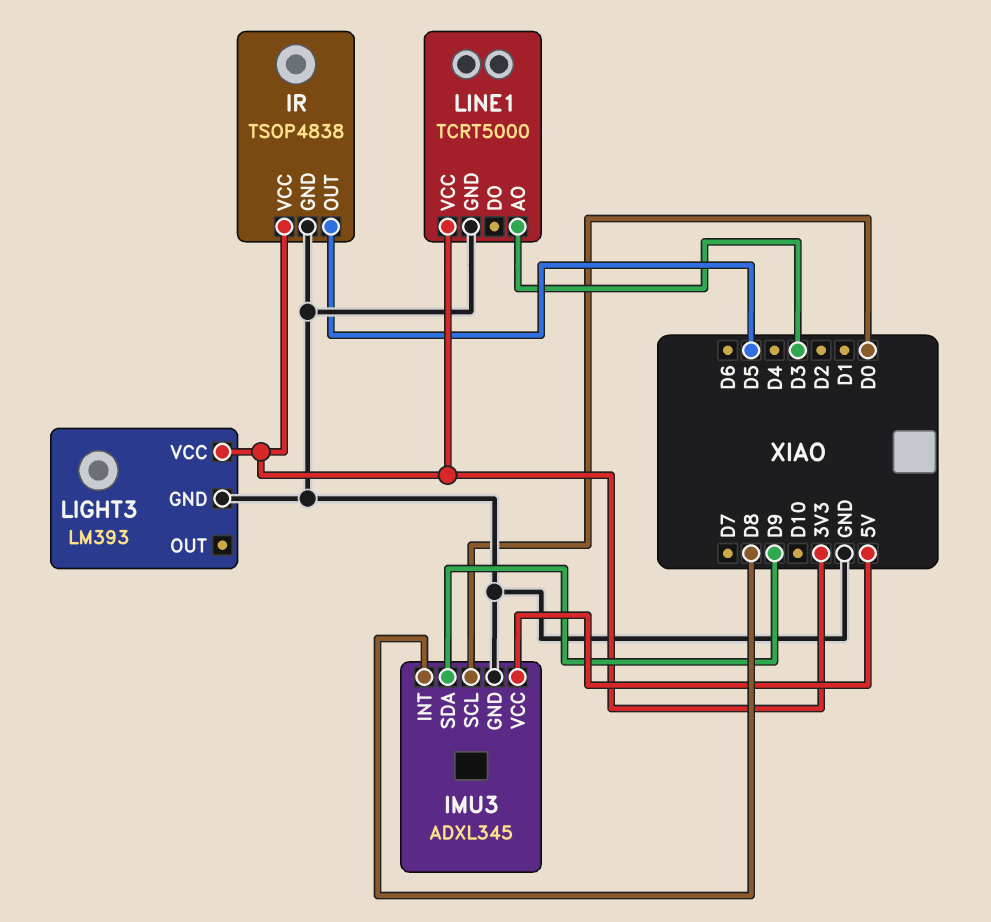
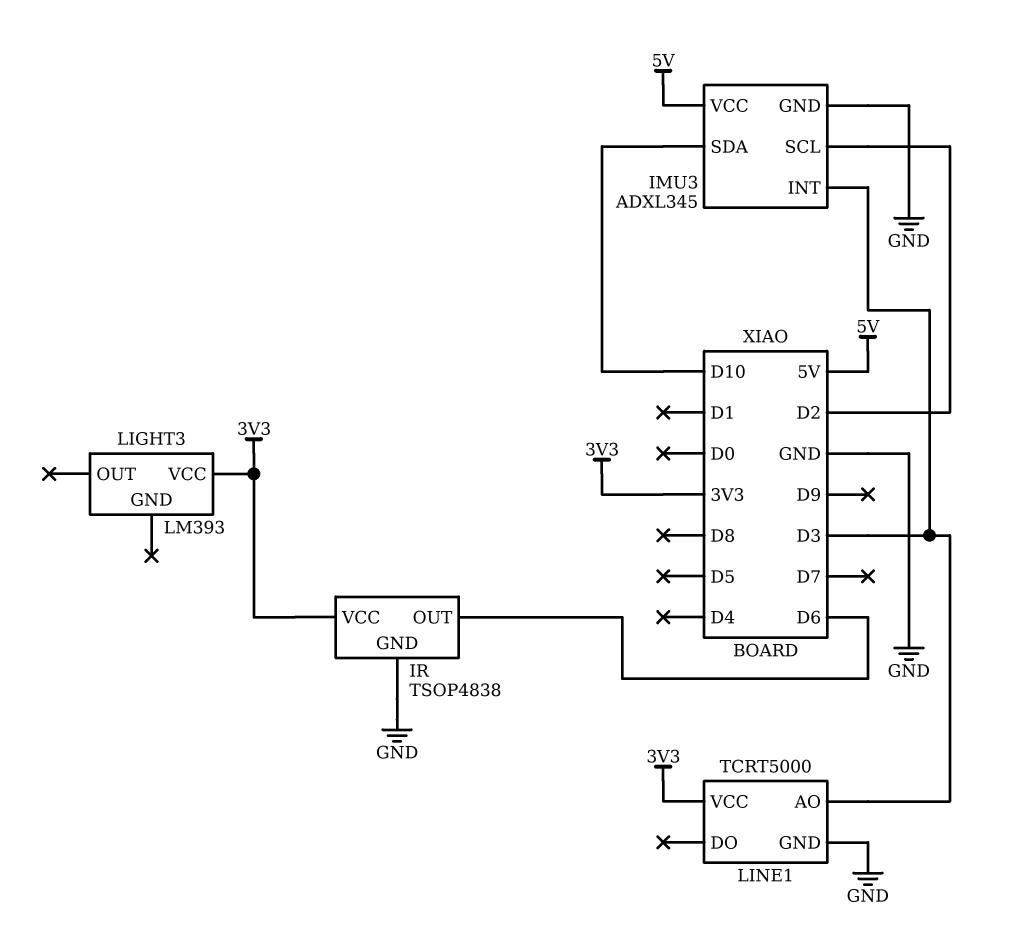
IMU3 pin INT: D8 -> D3
IMU3 pin SCL: D0 -> D2
IMU3 pin SDA: D9 -> D10
IR pin OUT: D5 -> D6
LIGHT3 pin GND: GND -> none

